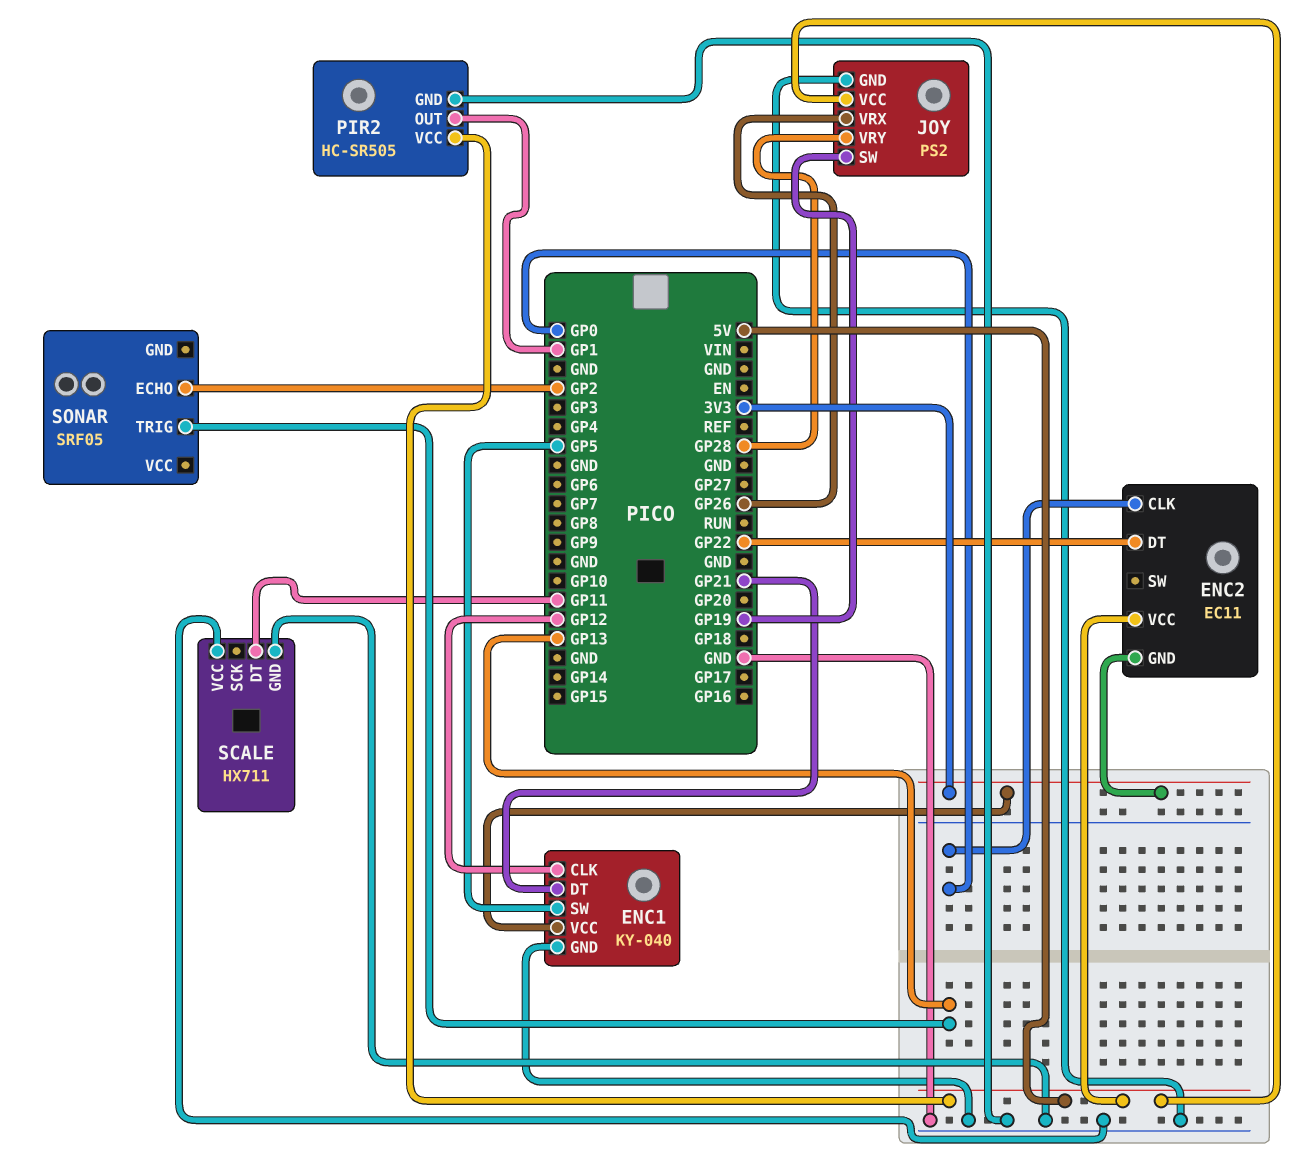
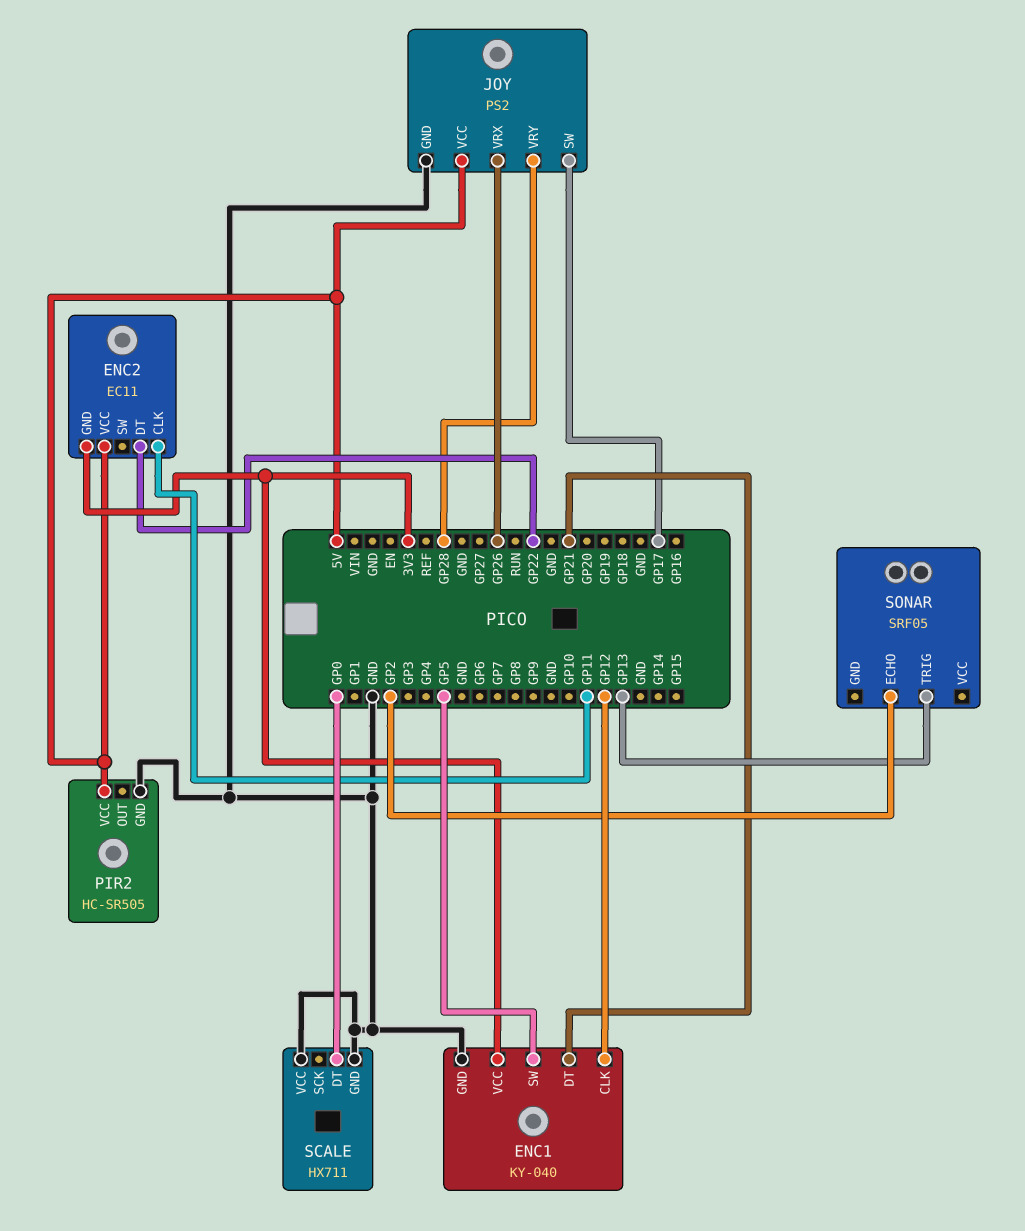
ENC2 pin CLK: GP0 -> GP11
JOY pin SW: GP19 -> GP17
PIR2 pin OUT: GP1 -> none
SCALE pin DT: GP11 -> GP0

